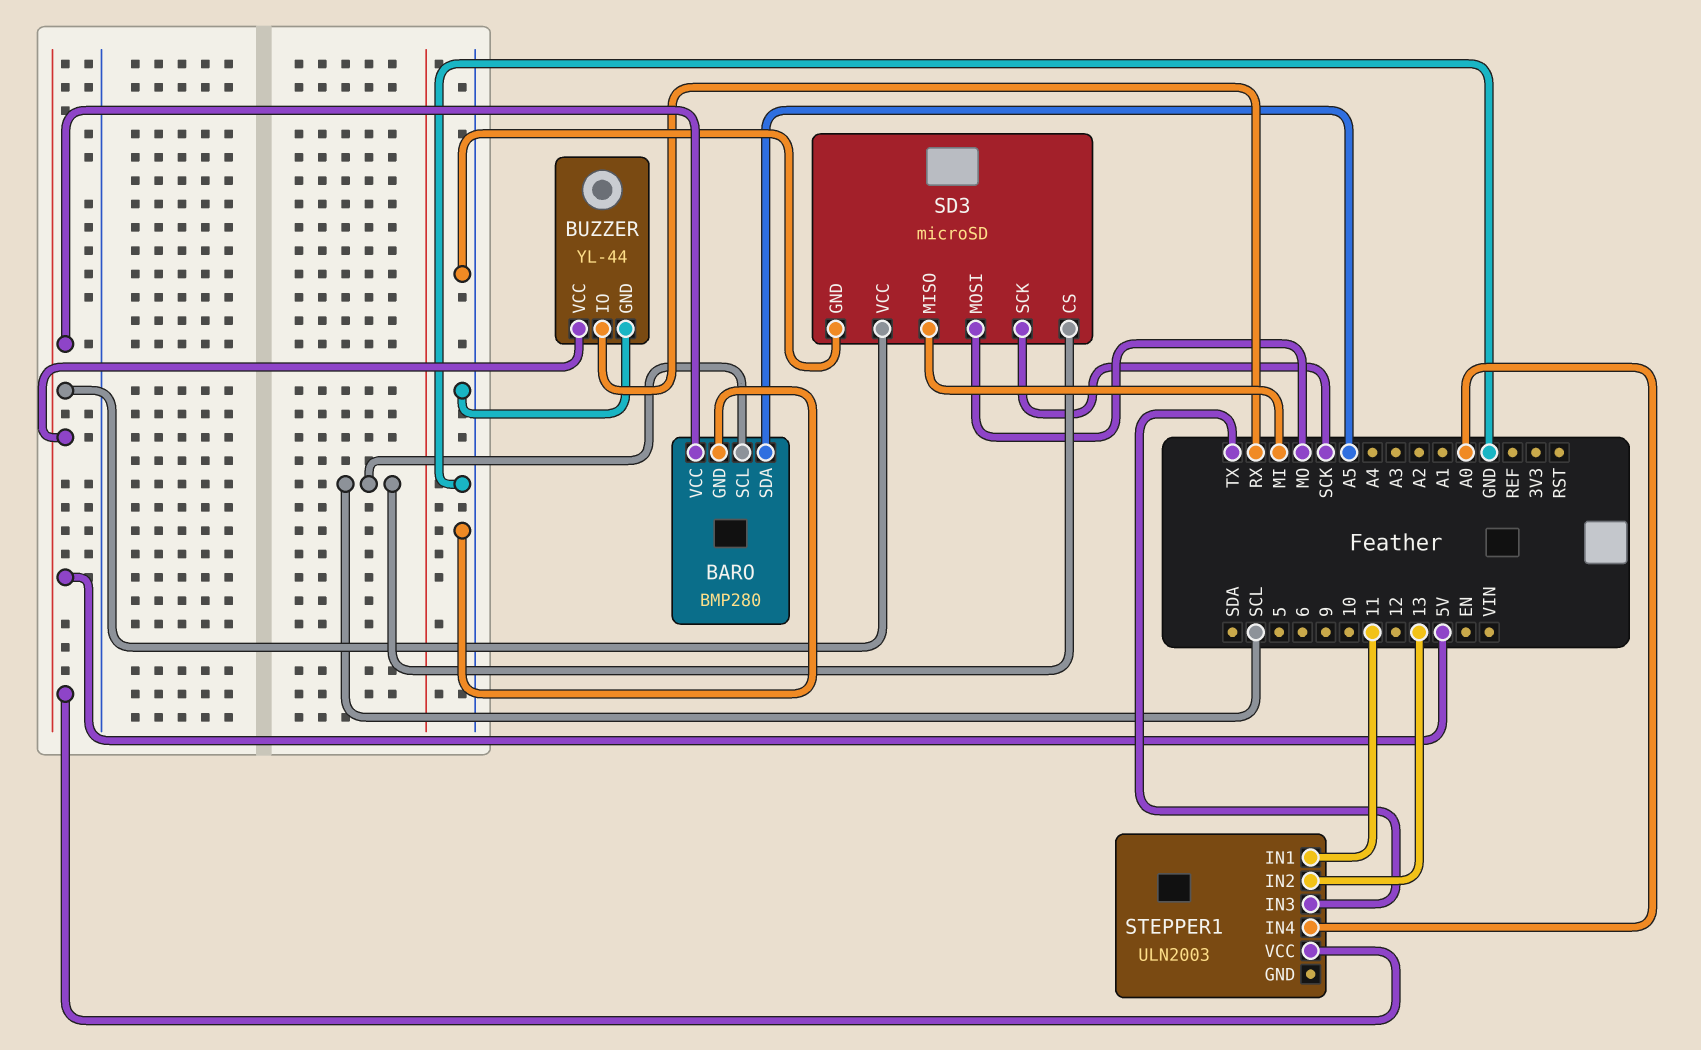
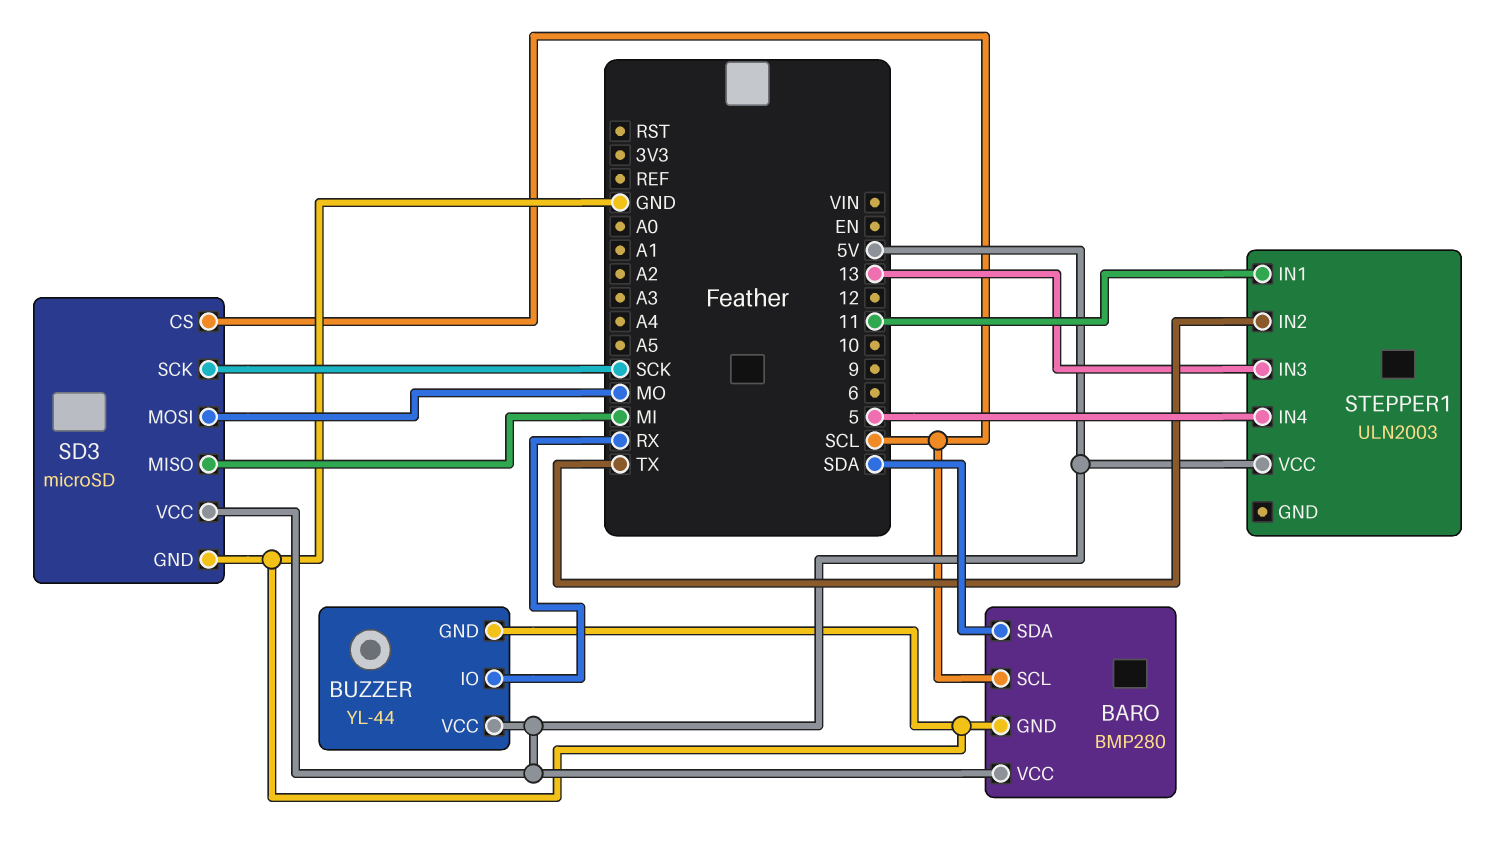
BARO pin SDA: A5 -> SDA
STEPPER1 pin IN2: 13 -> TX
STEPPER1 pin IN3: TX -> 13
STEPPER1 pin IN4: A0 -> 5

